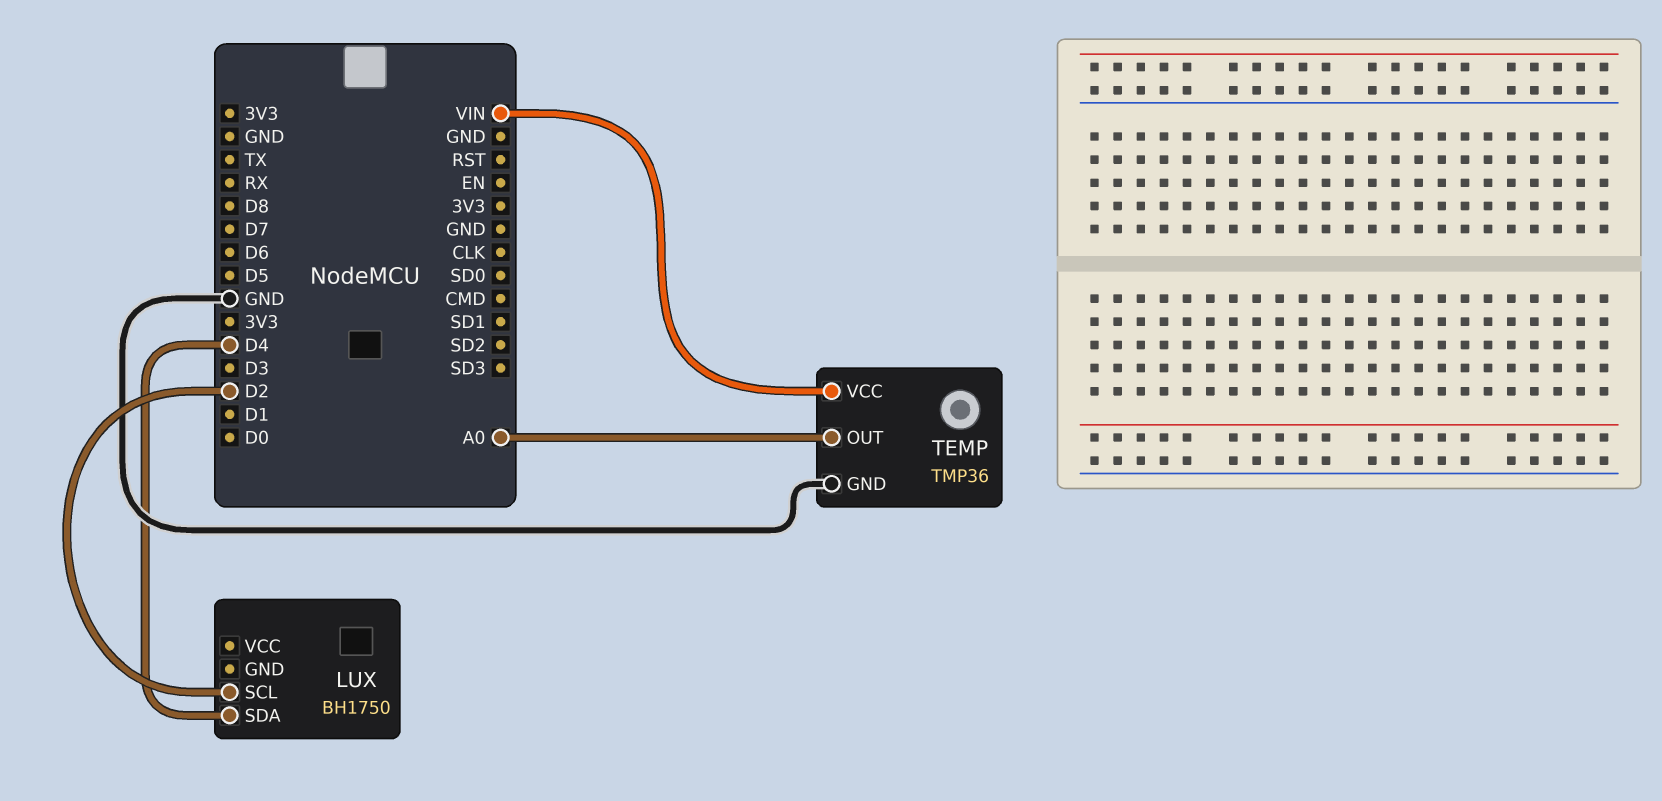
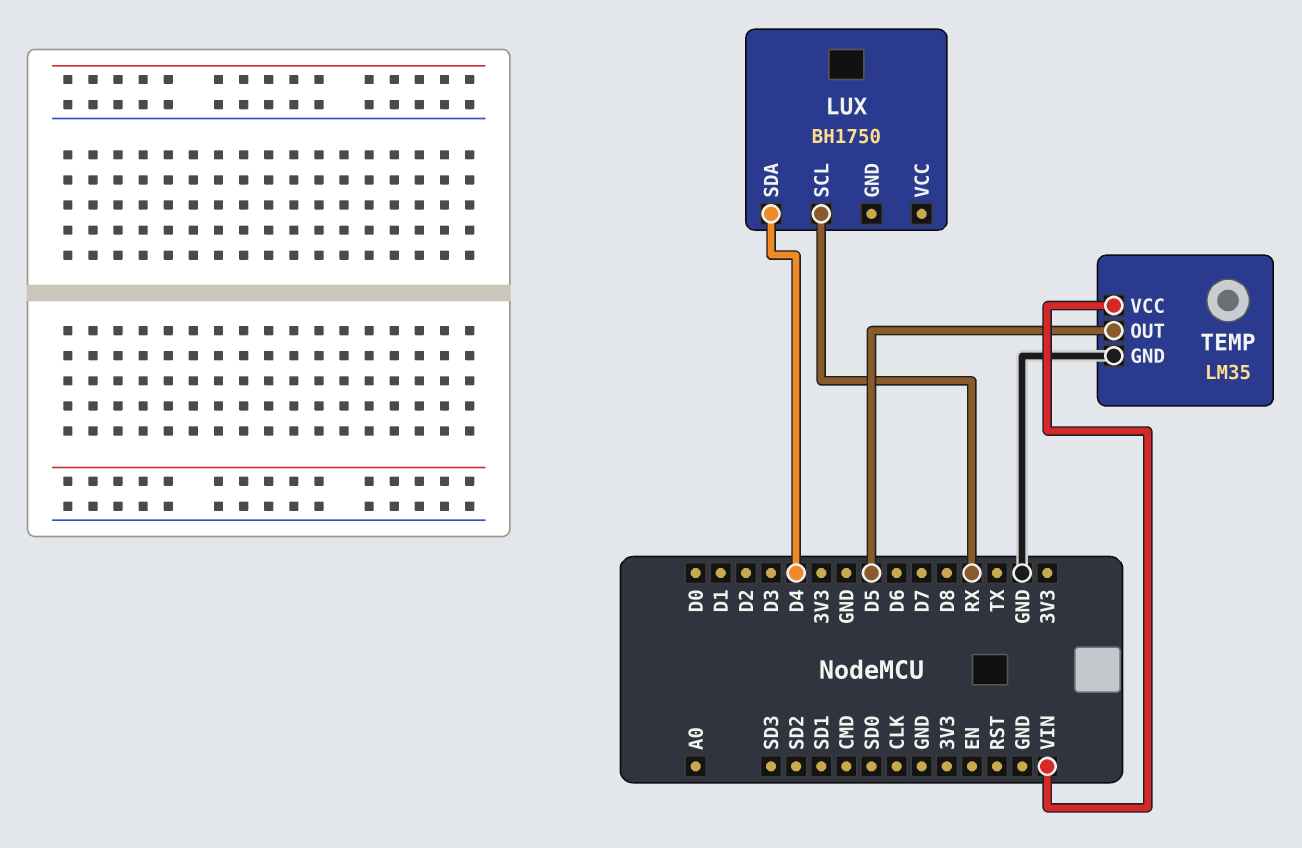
LUX pin SCL: D2 -> RX
TEMP: TMP36 -> LM35
TEMP pin OUT: A0 -> D5

